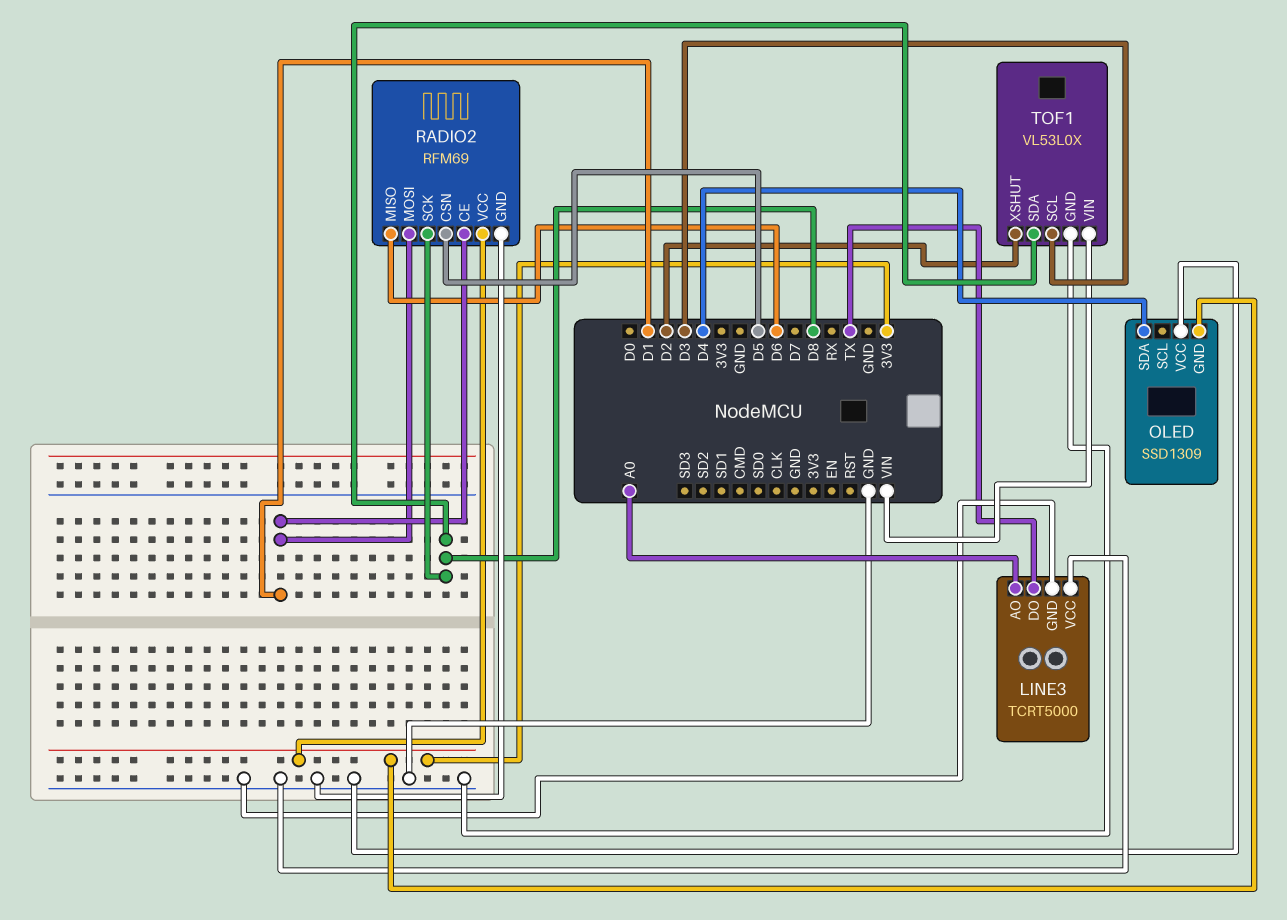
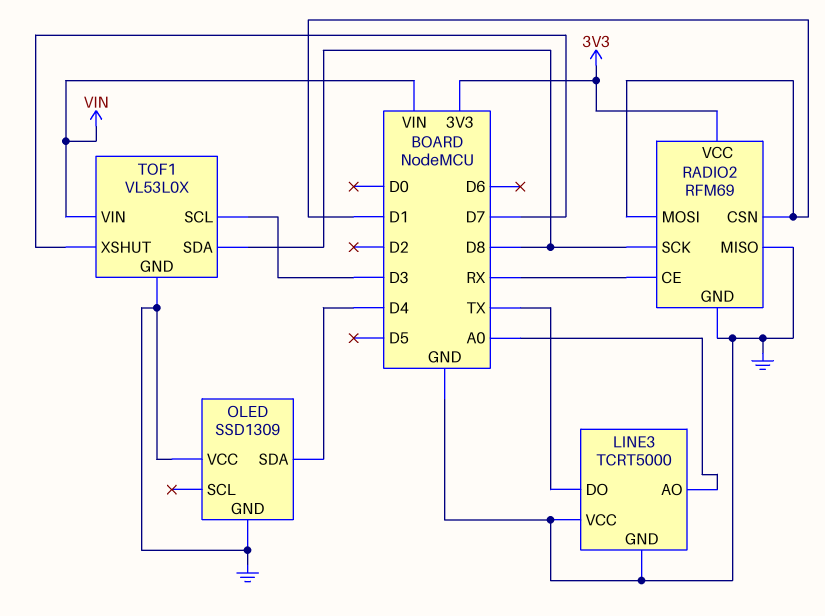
OLED pin GND: 3V3 -> GND
RADIO2 pin CE: D1 -> RX
RADIO2 pin CSN: D5 -> D1
RADIO2 pin MISO: D6 -> GND
TOF1 pin XSHUT: D2 -> D7

